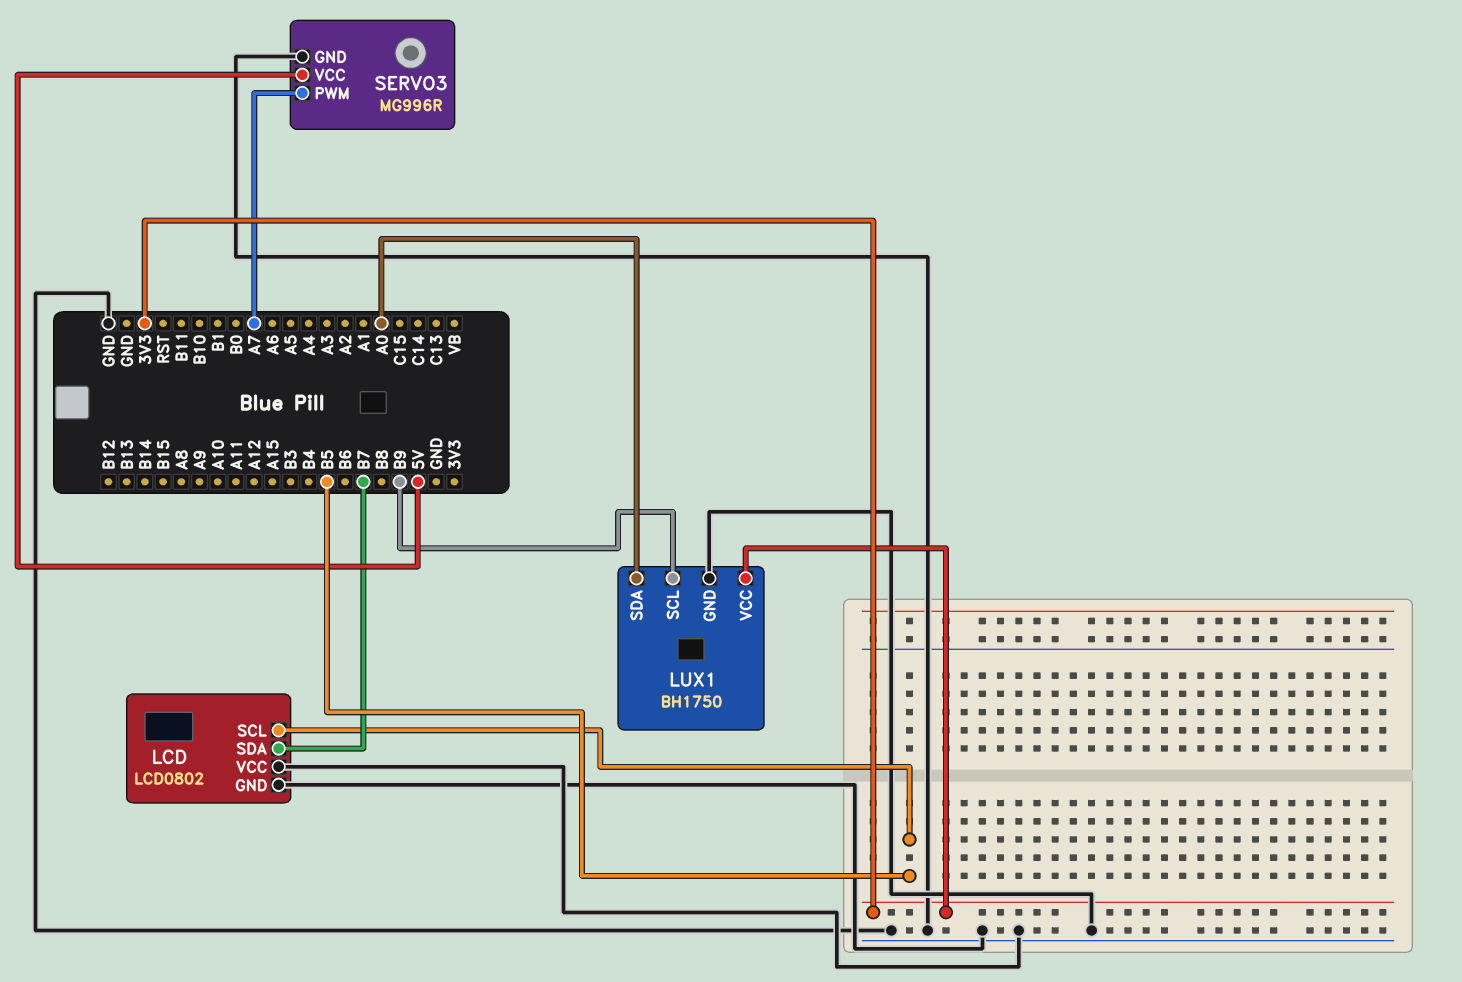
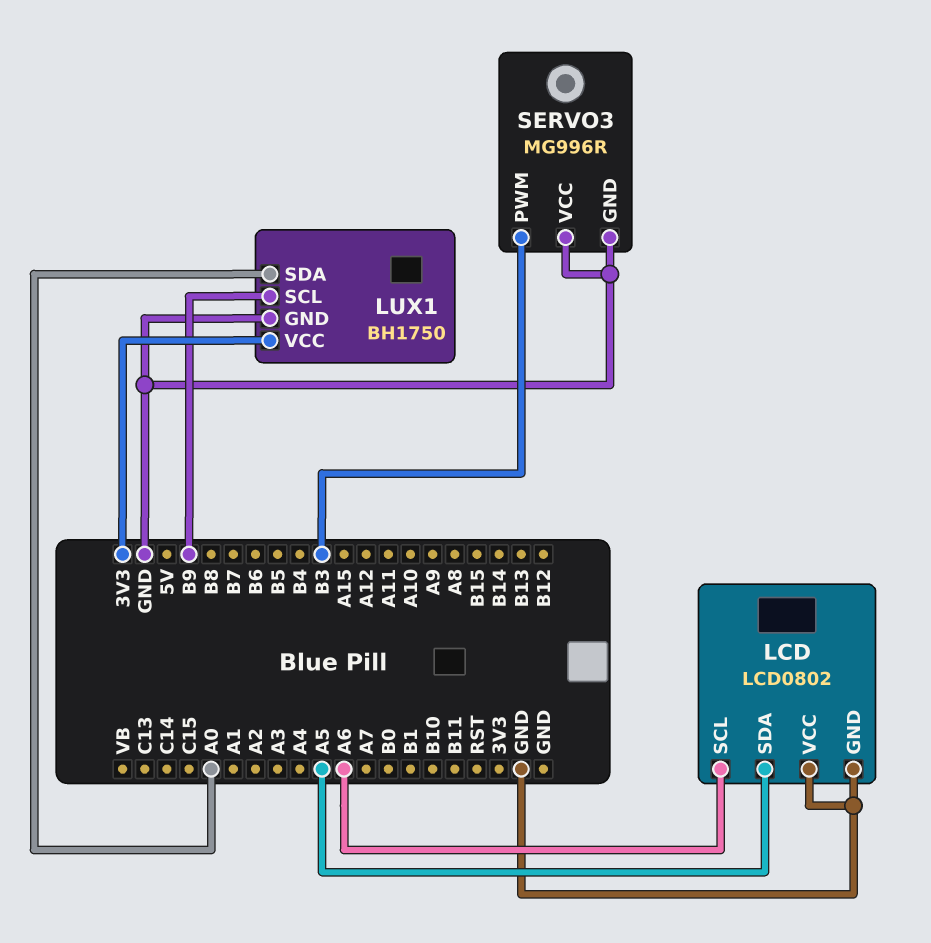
LCD pin SCL: B5 -> A6
LCD pin SDA: B7 -> A5
SERVO3 pin PWM: A7 -> B3
SERVO3 pin VCC: 5V -> GND

